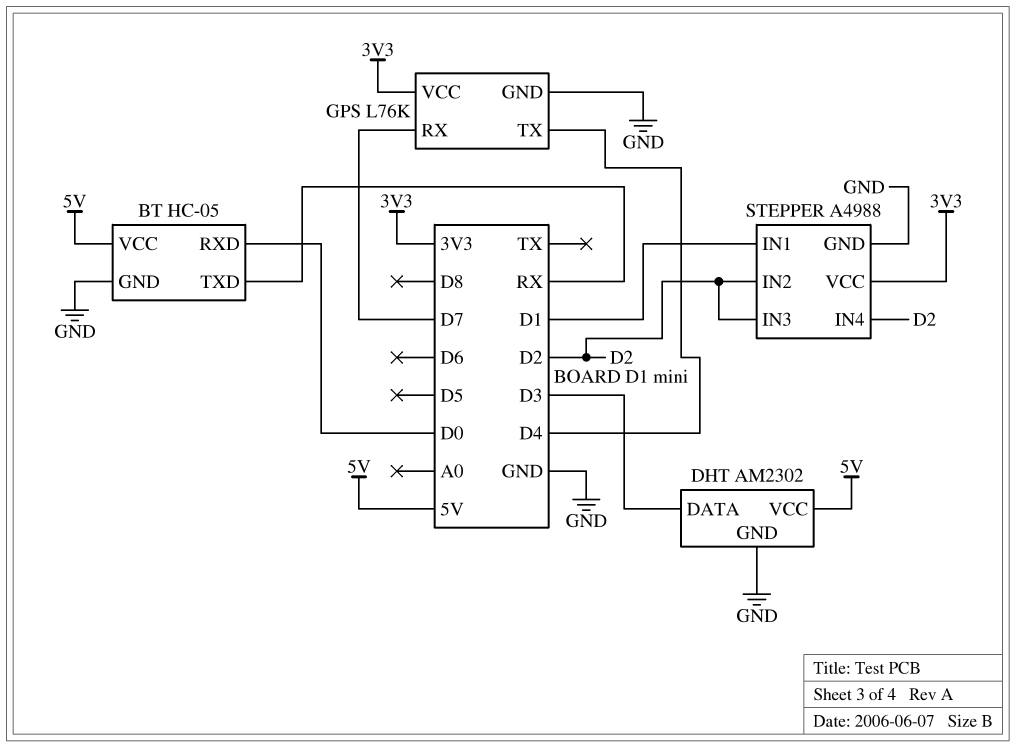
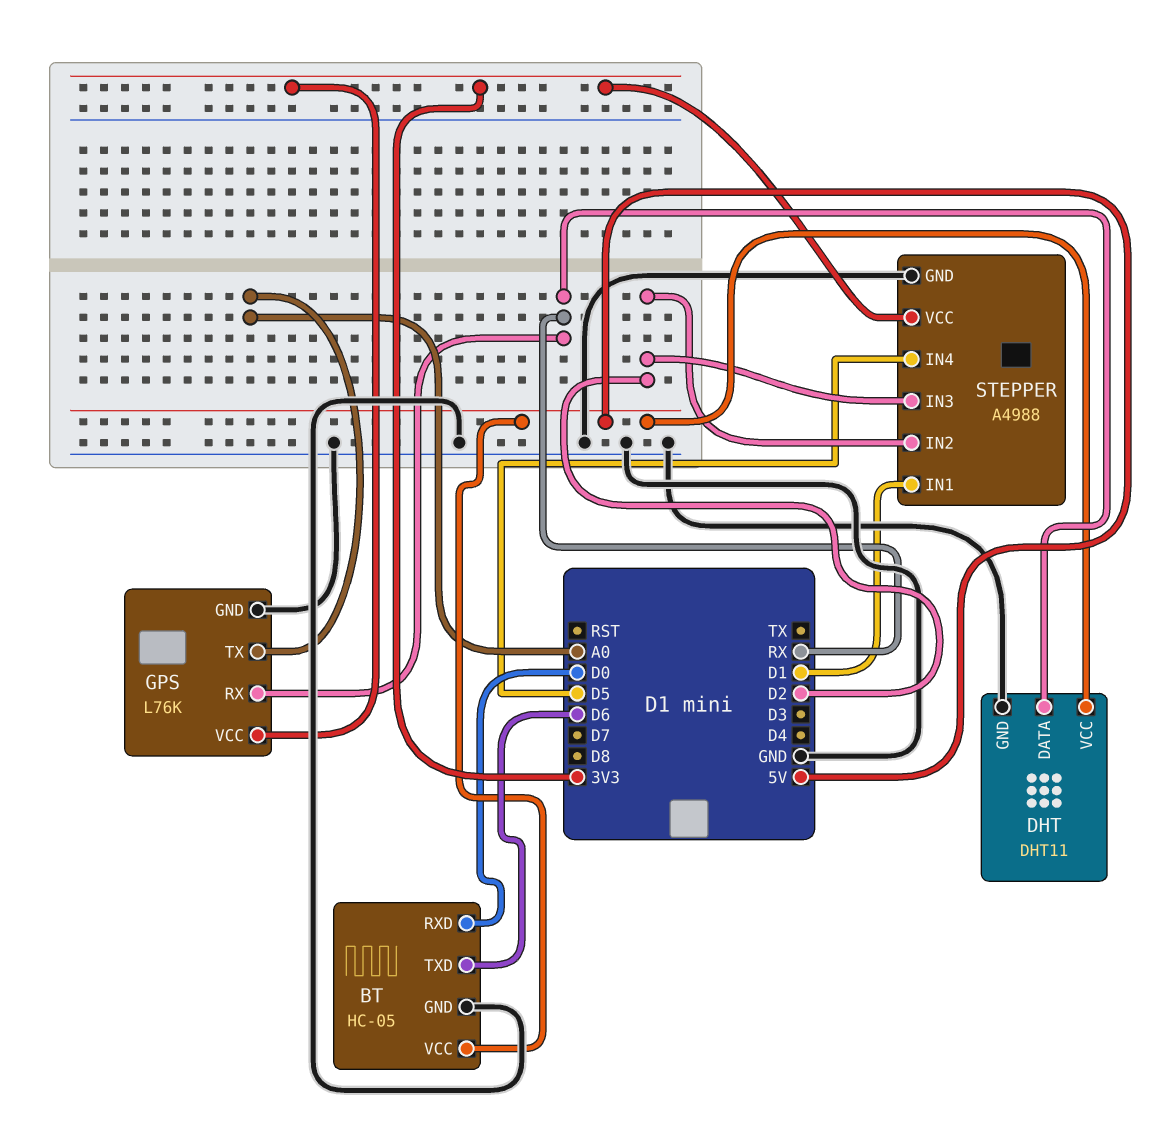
BT pin TXD: RX -> D6
DHT: AM2302 -> DHT11
DHT pin DATA: D3 -> RX
GPS pin RX: D7 -> RX
GPS pin TX: D4 -> A0
STEPPER pin IN4: D2 -> D5

